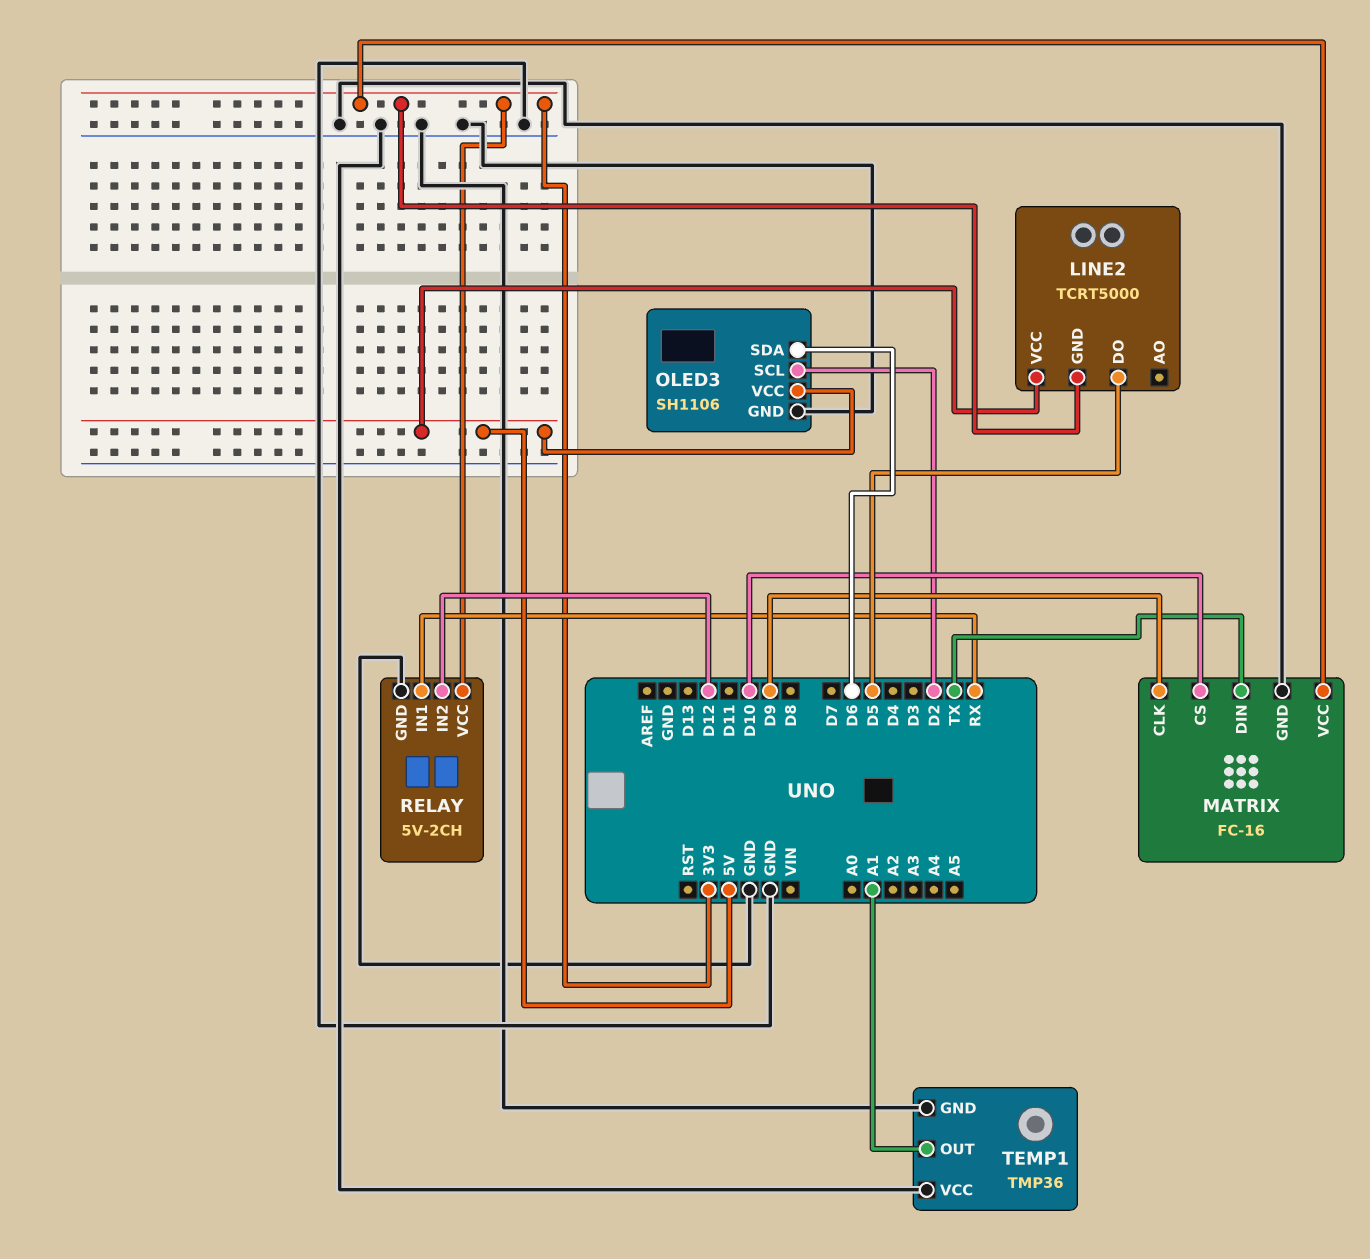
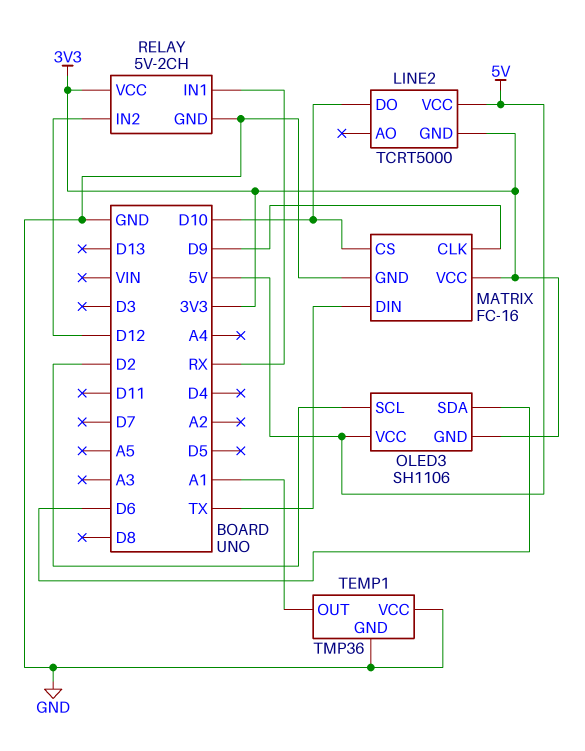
LINE2 pin DO: D5 -> D10
OLED3 pin GND: GND -> 3V3

